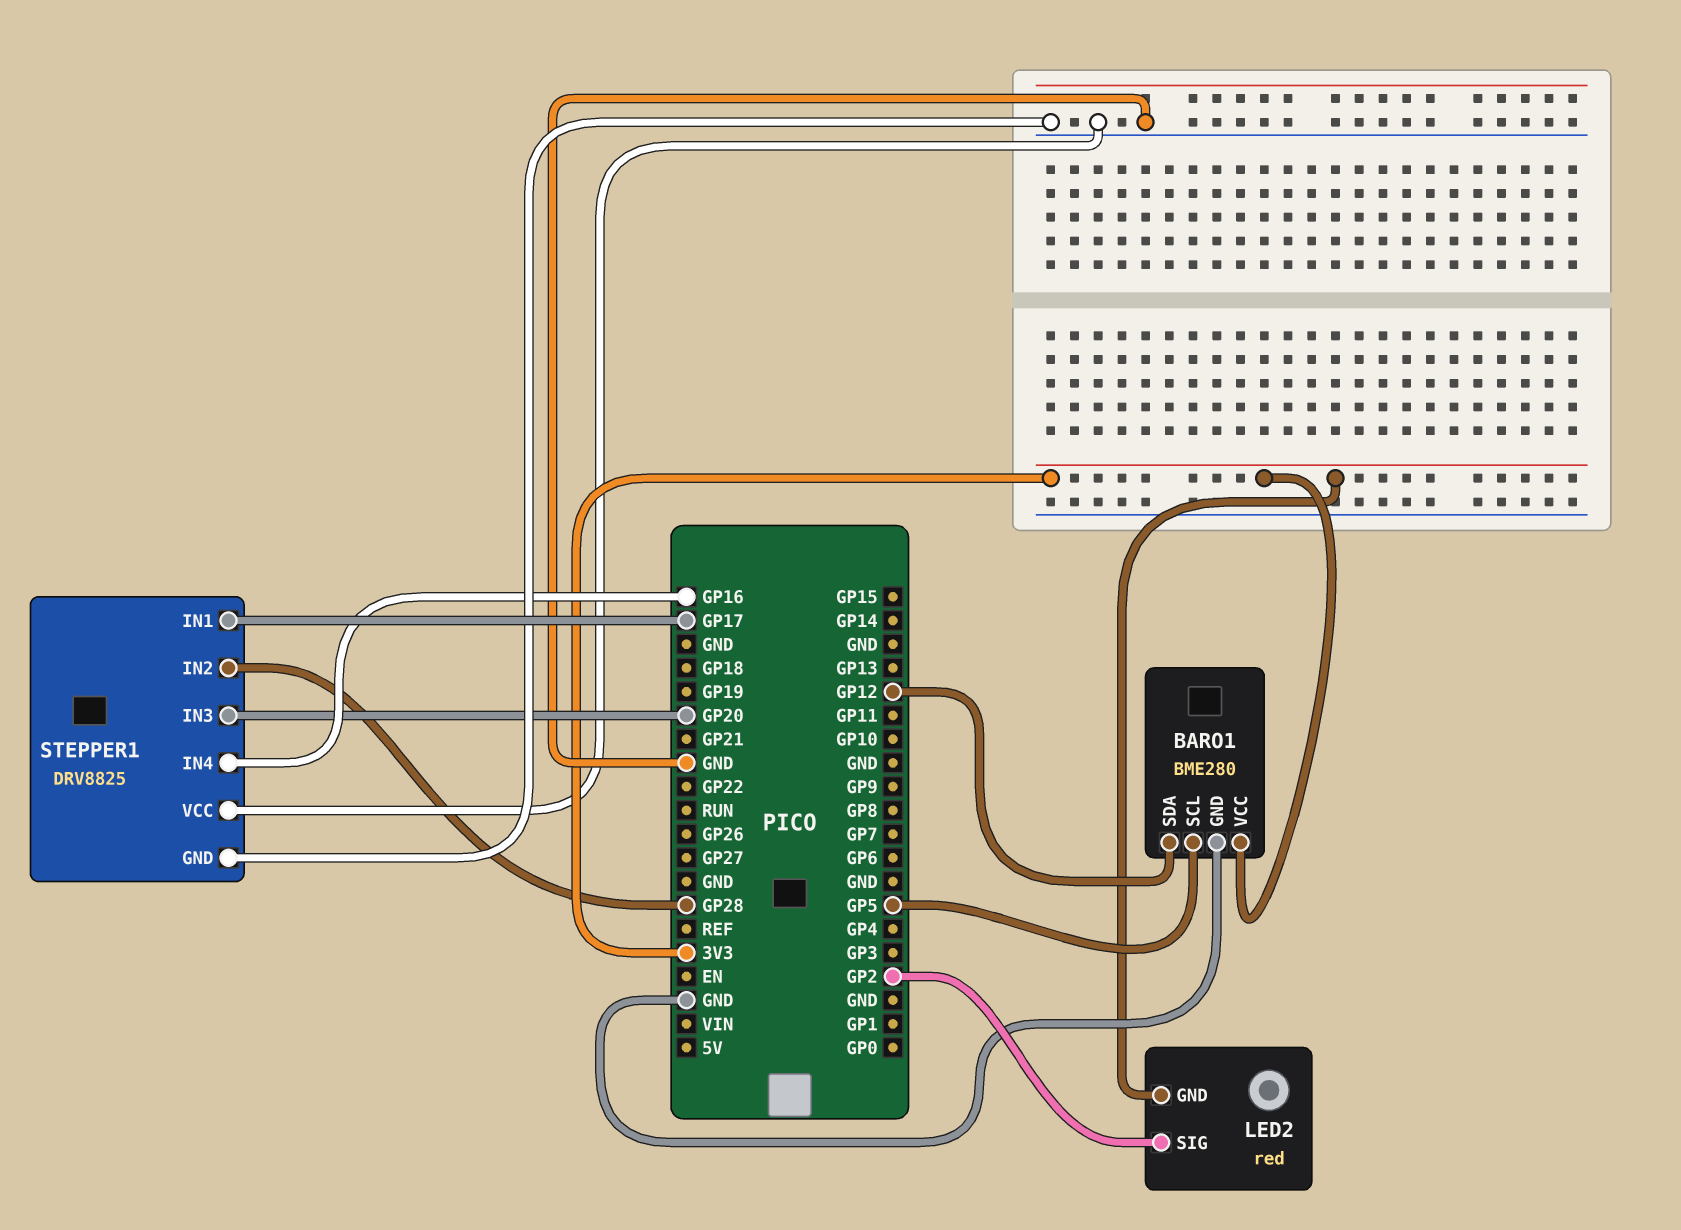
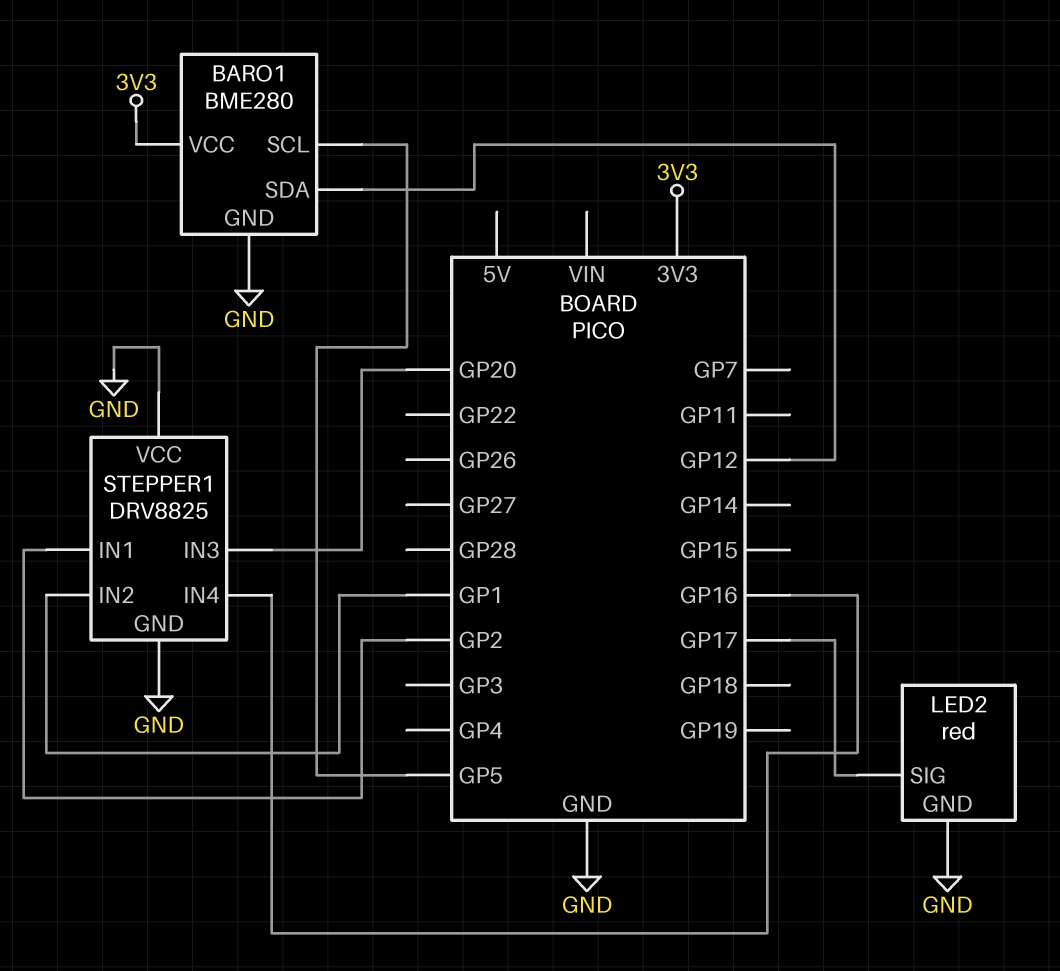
LED2 pin GND: 3V3 -> GND
LED2 pin SIG: GP2 -> GP17
STEPPER1 pin IN1: GP17 -> GP2
STEPPER1 pin IN2: GP28 -> GP1

